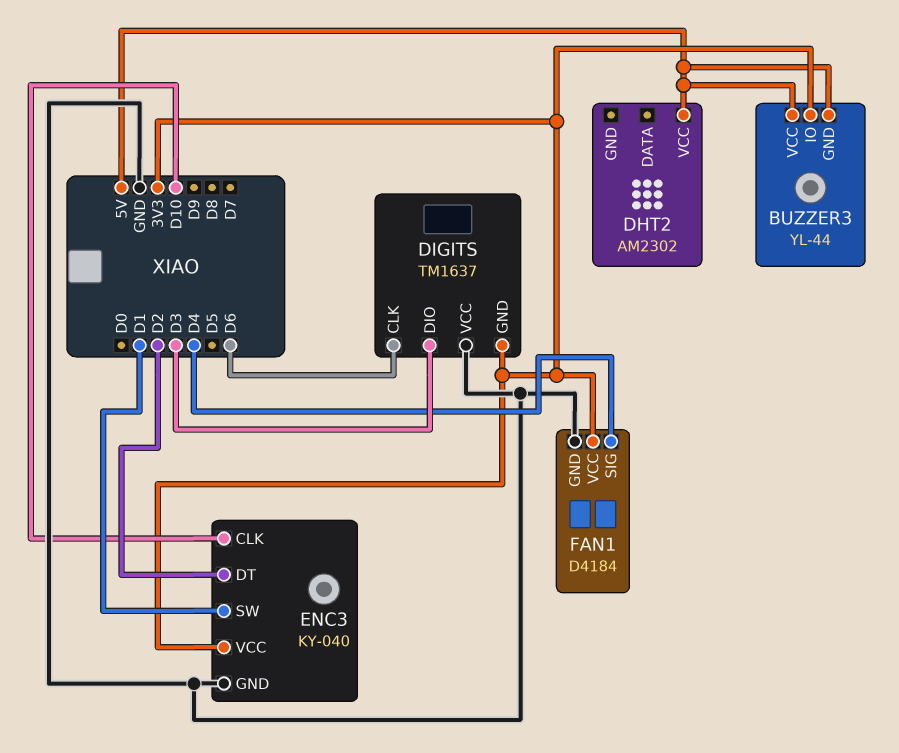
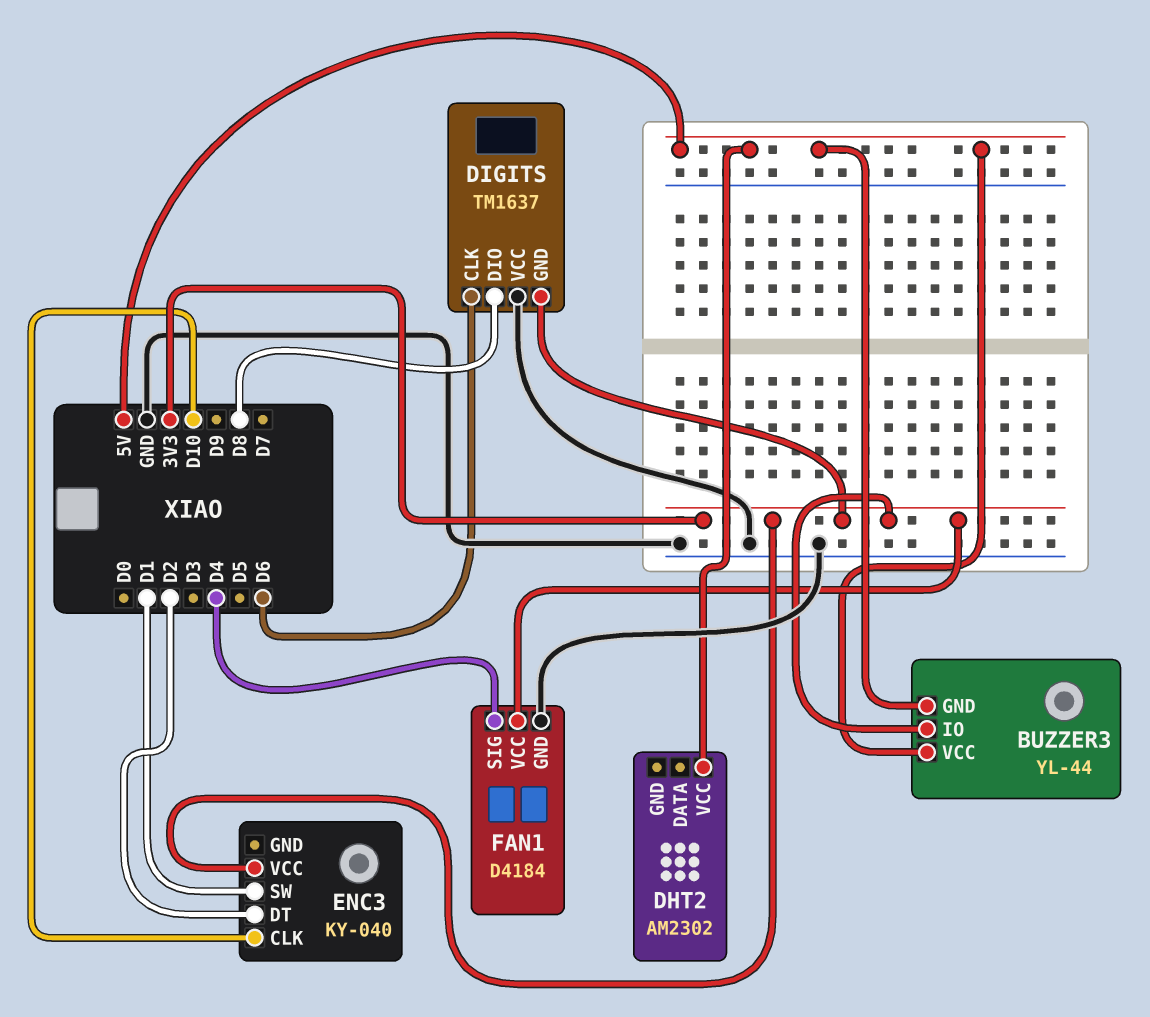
DIGITS pin DIO: D3 -> D8
ENC3 pin GND: GND -> none

